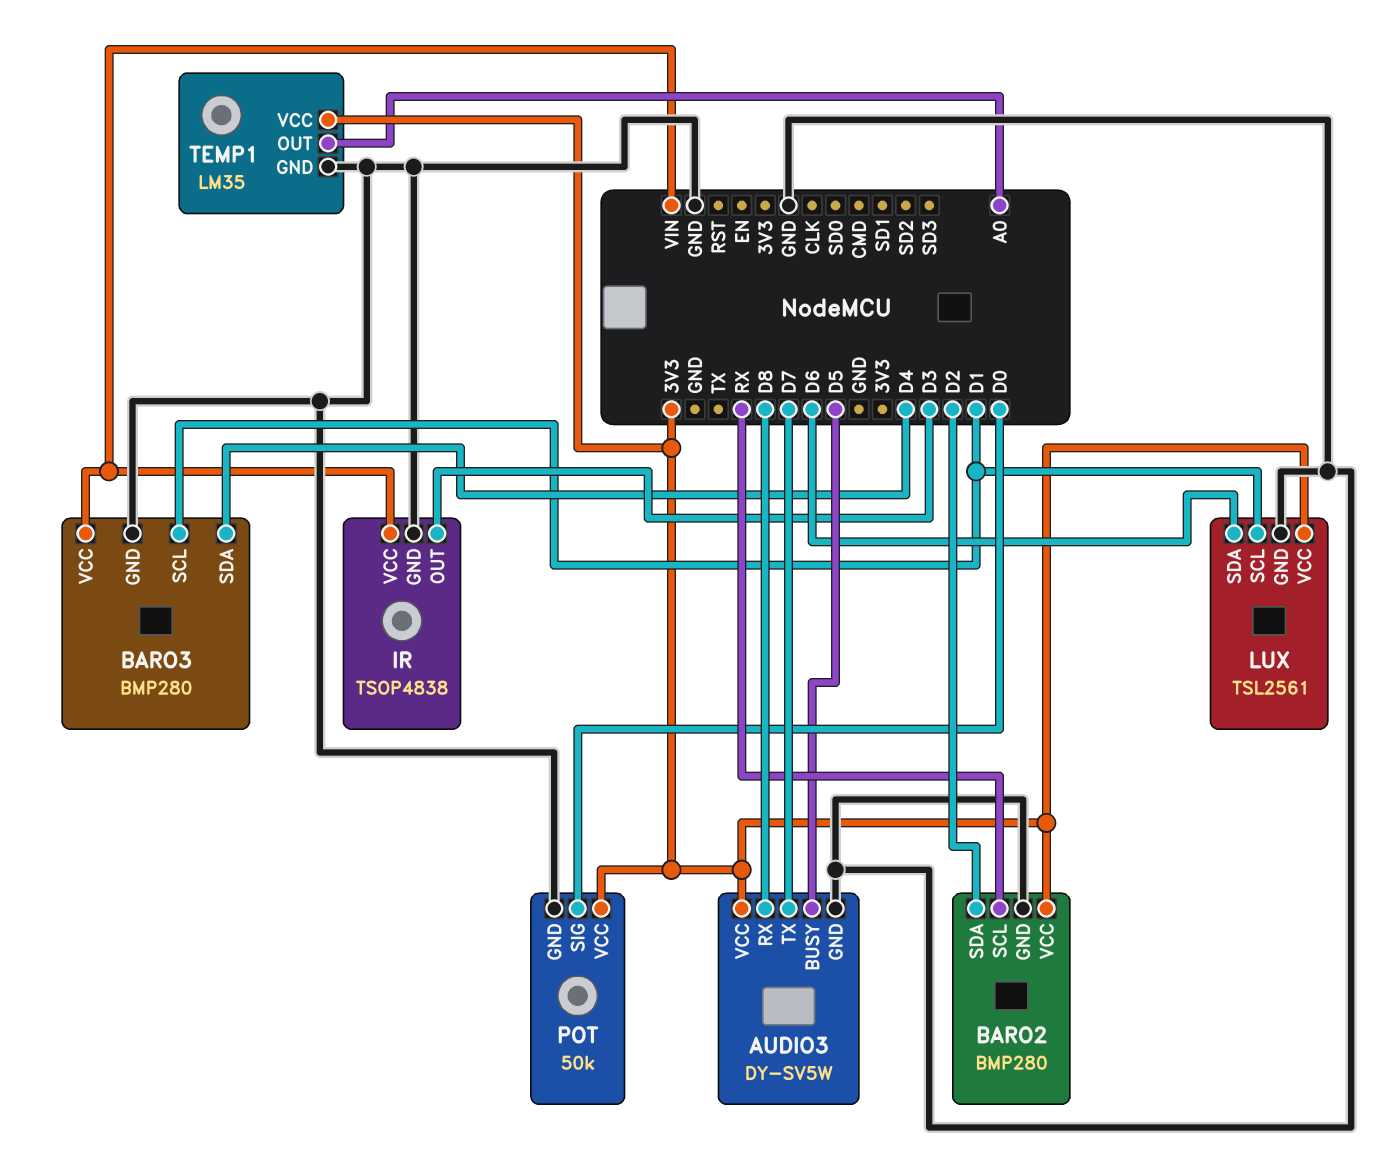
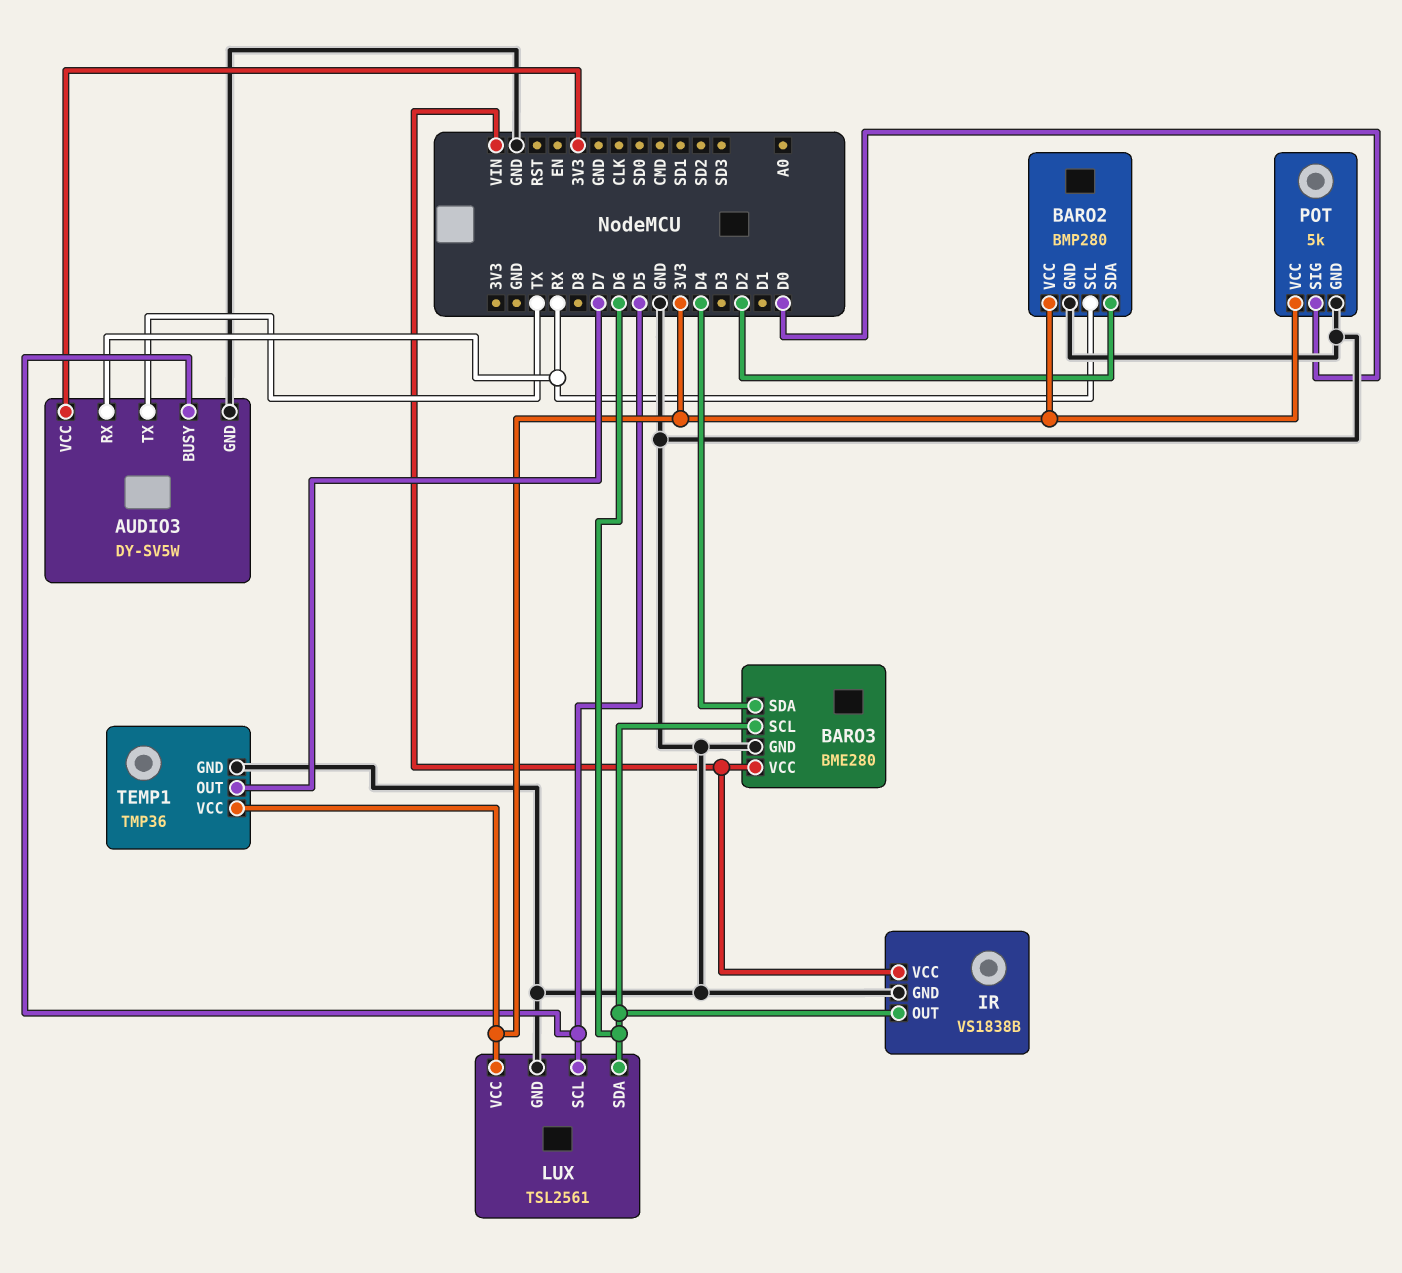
AUDIO3 pin RX: D8 -> RX
AUDIO3 pin TX: D7 -> TX
BARO3: BMP280 -> BME280
BARO3 pin SCL: D1 -> D6
IR: TSOP4838 -> VS1838B
IR pin OUT: D3 -> D6
LUX pin SCL: D1 -> D5
POT: 50k -> 5k
TEMP1: LM35 -> TMP36
TEMP1 pin OUT: A0 -> D7

